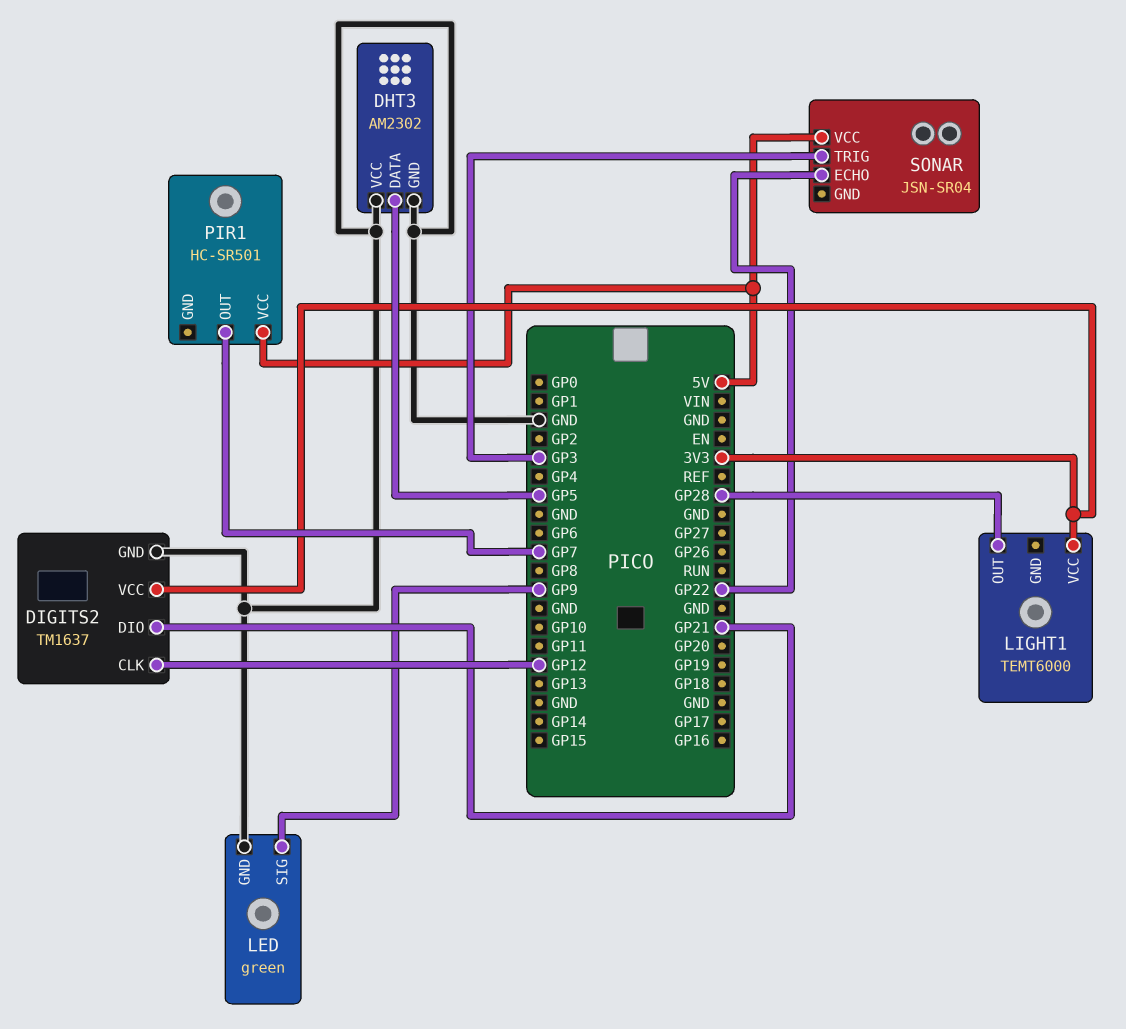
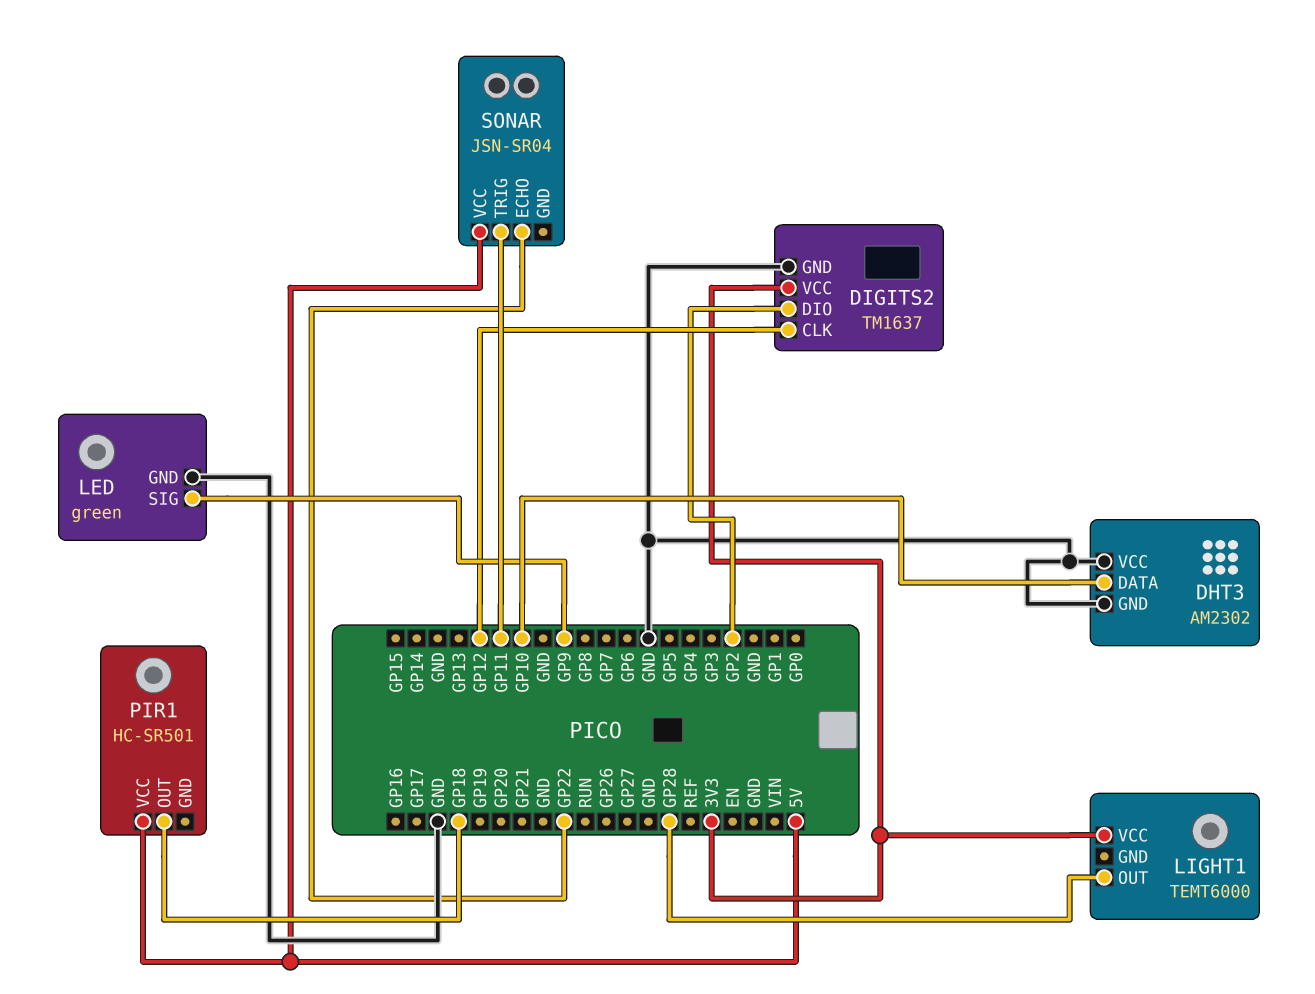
DHT3 pin DATA: GP5 -> GP10
DIGITS2 pin DIO: GP21 -> GP2
PIR1 pin OUT: GP7 -> GP18
SONAR pin TRIG: GP3 -> GP11

